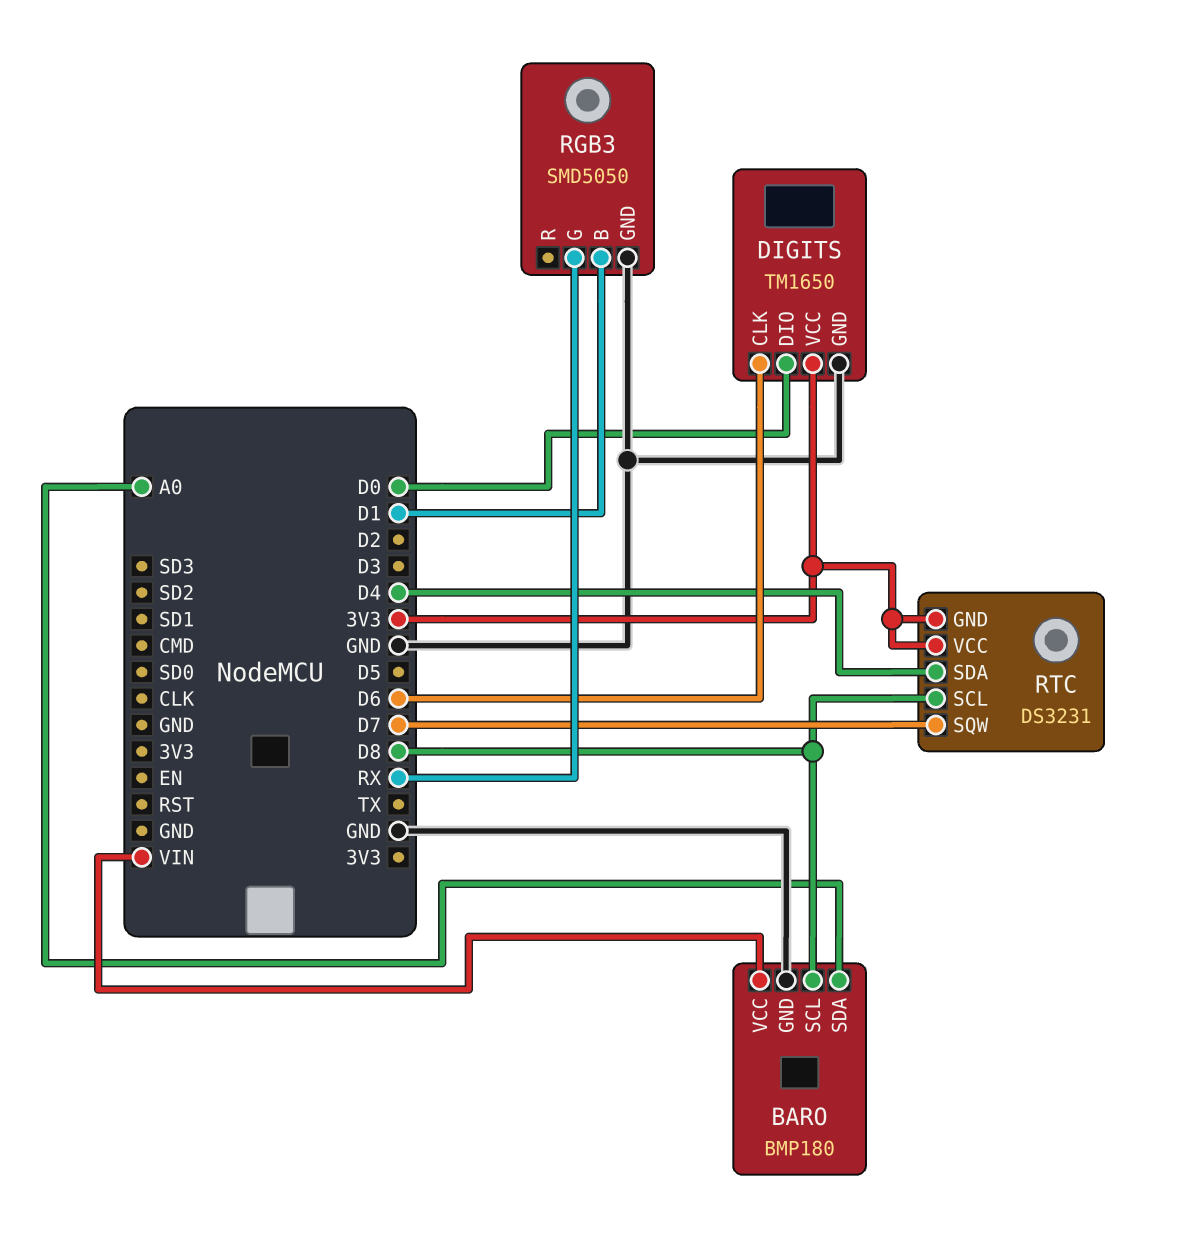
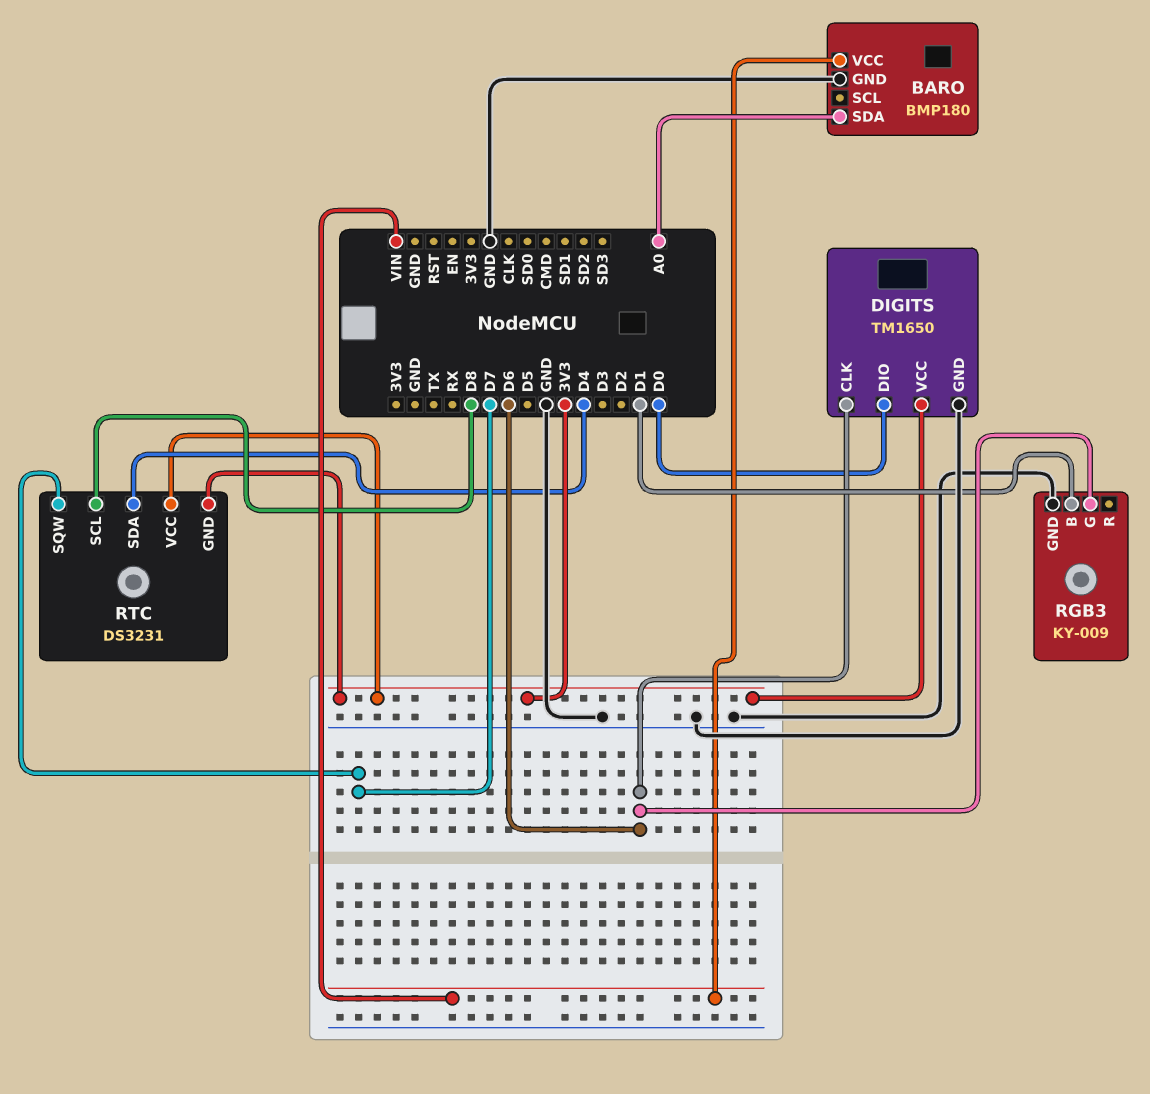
BARO pin SCL: D8 -> none
RGB3: SMD5050 -> KY-009
RGB3 pin G: RX -> D6

